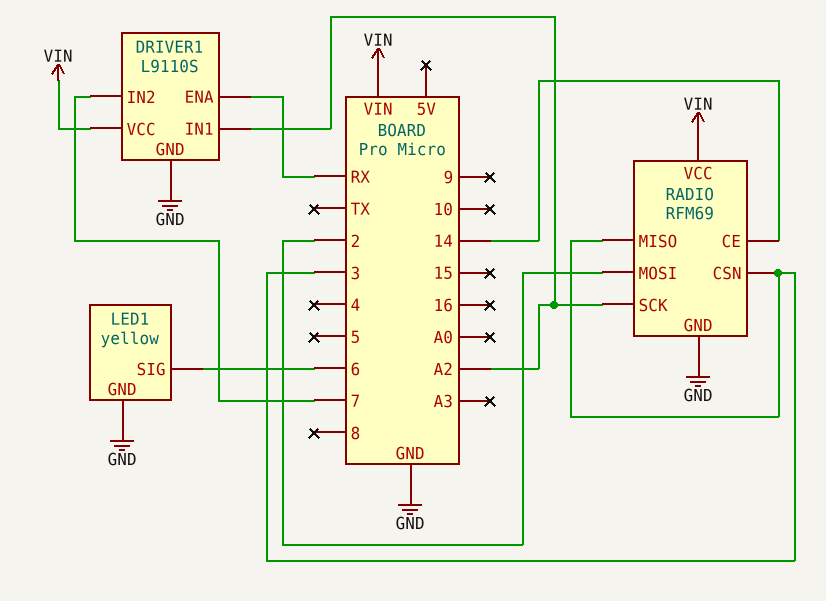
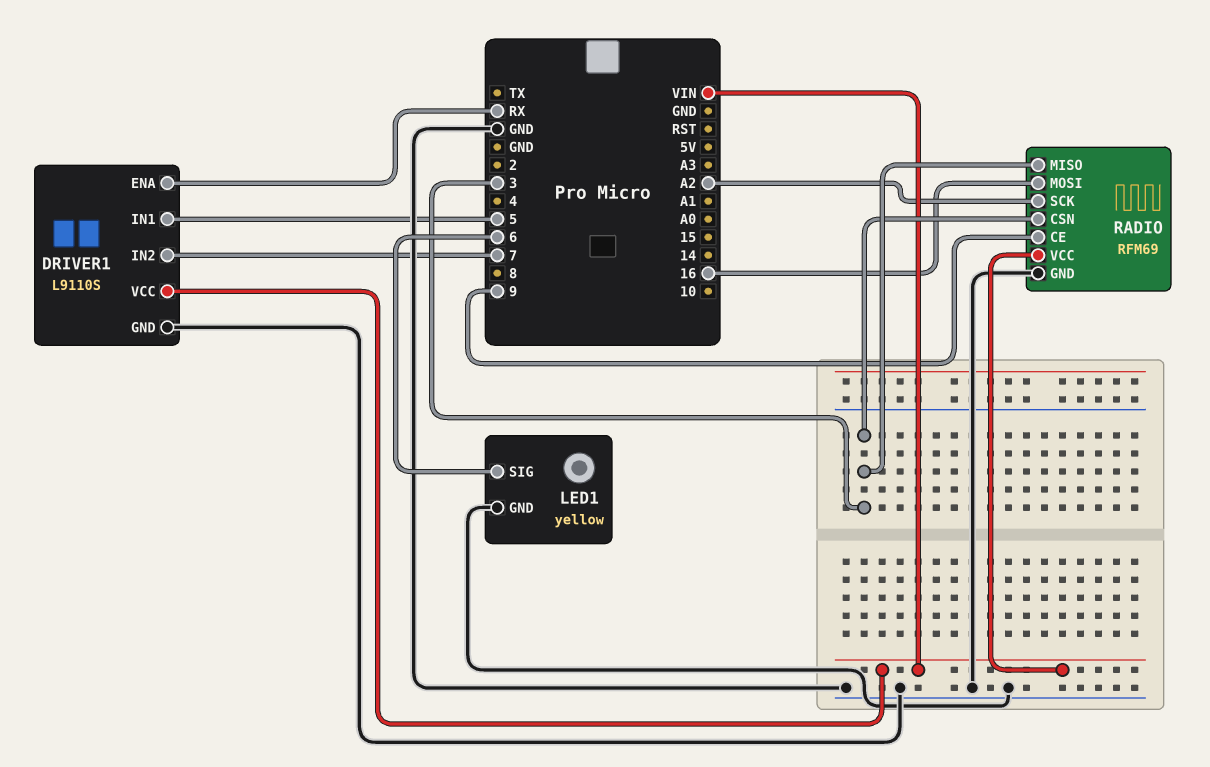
DRIVER1 pin IN1: A2 -> 5
RADIO pin CE: 14 -> 9
RADIO pin MOSI: 2 -> 16

